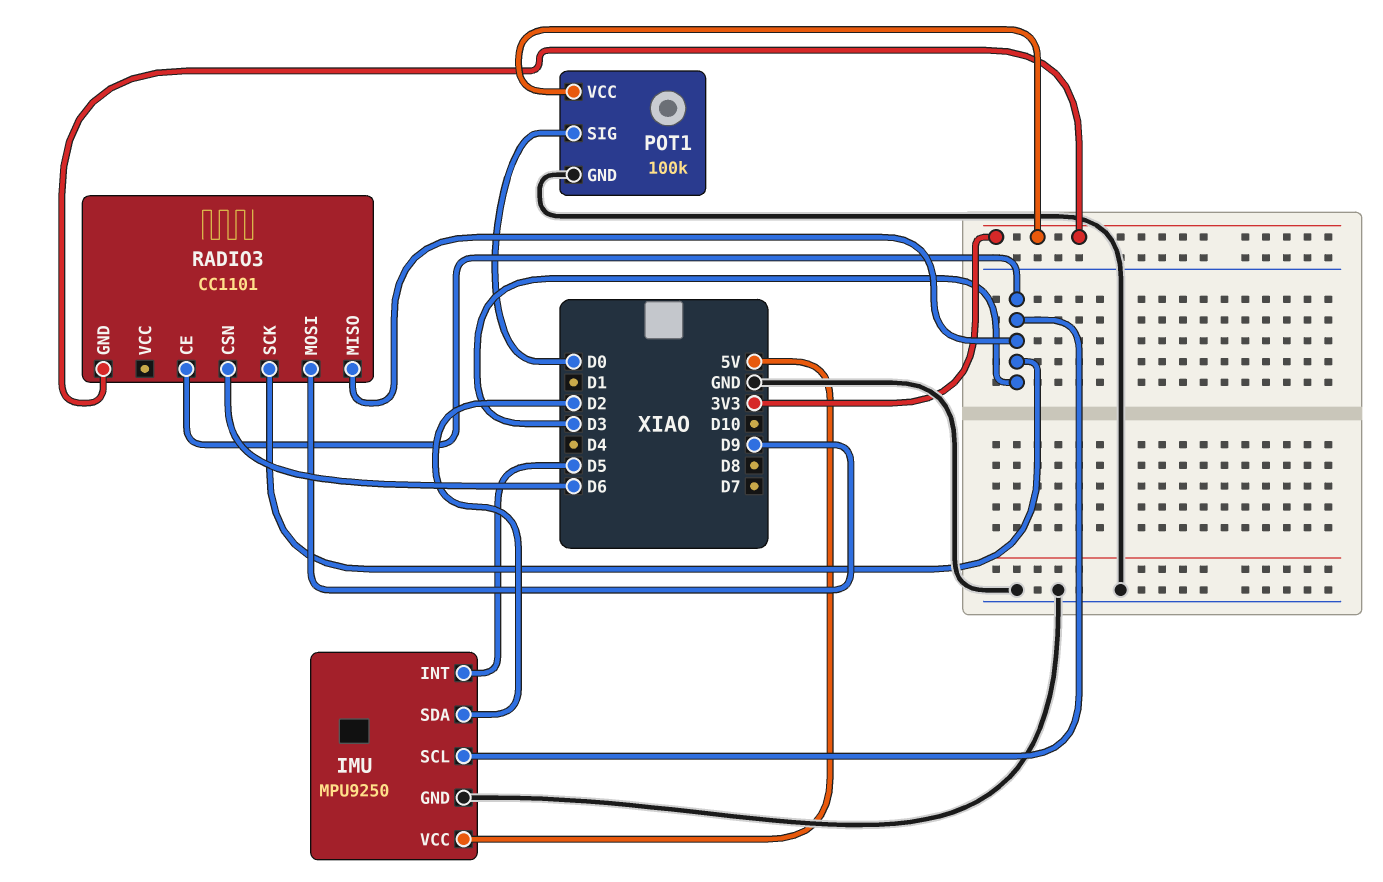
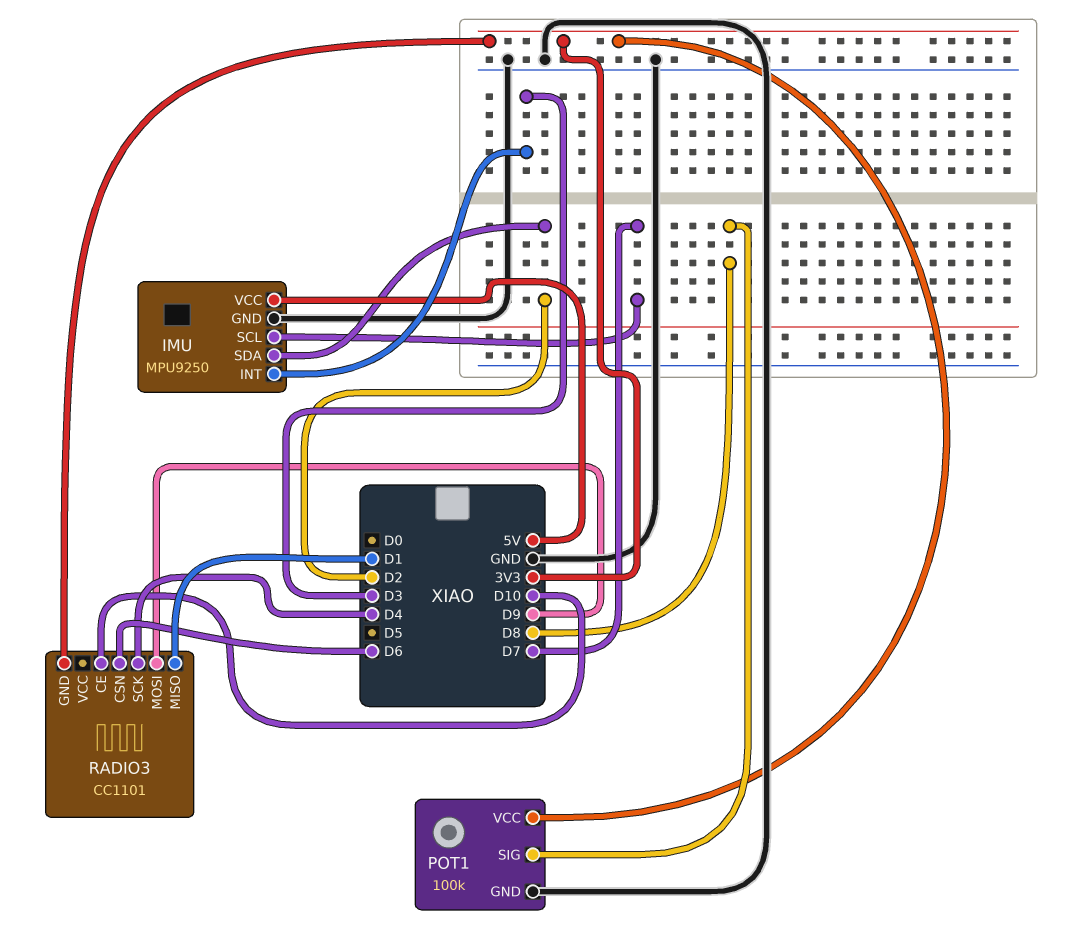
IMU pin INT: D5 -> D3
IMU pin SCL: D3 -> D7
POT1 pin SIG: D0 -> D8
RADIO3 pin CE: D3 -> D10
RADIO3 pin MISO: D3 -> D1
RADIO3 pin SCK: D3 -> D4

